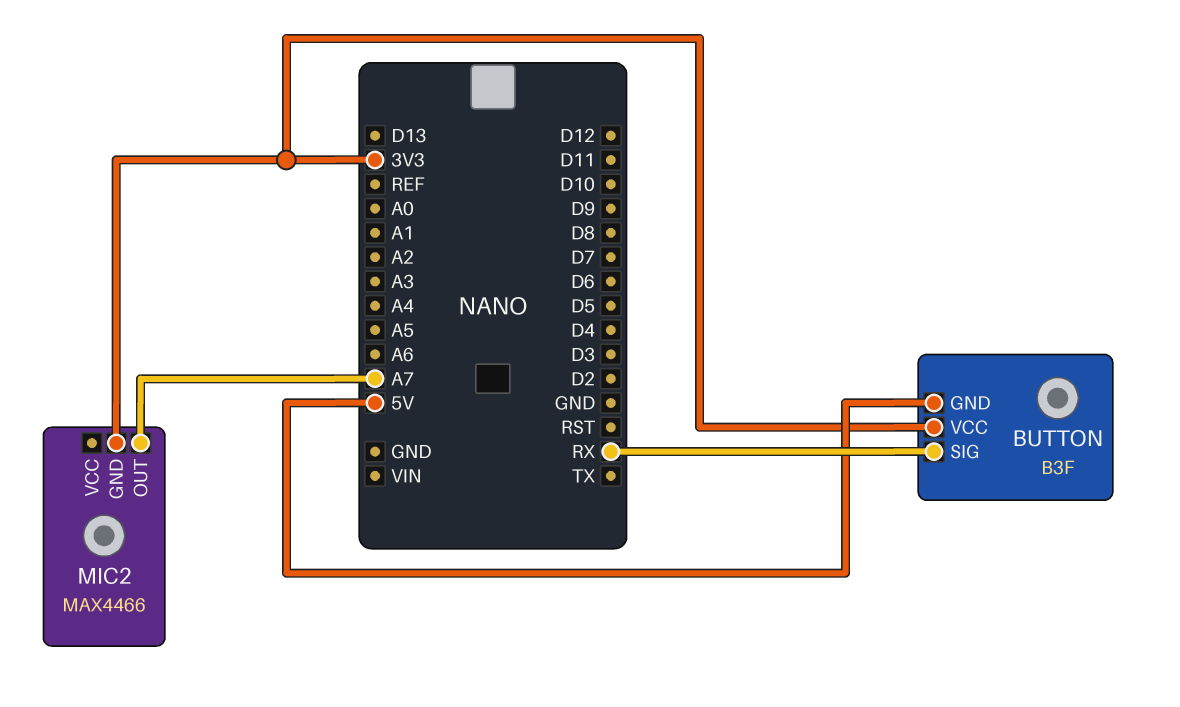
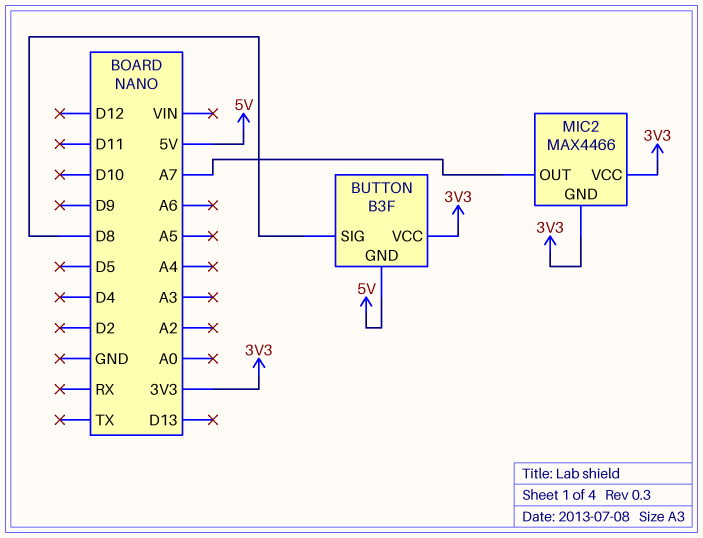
BUTTON pin SIG: RX -> D8
MIC2 pin VCC: none -> 3V3

